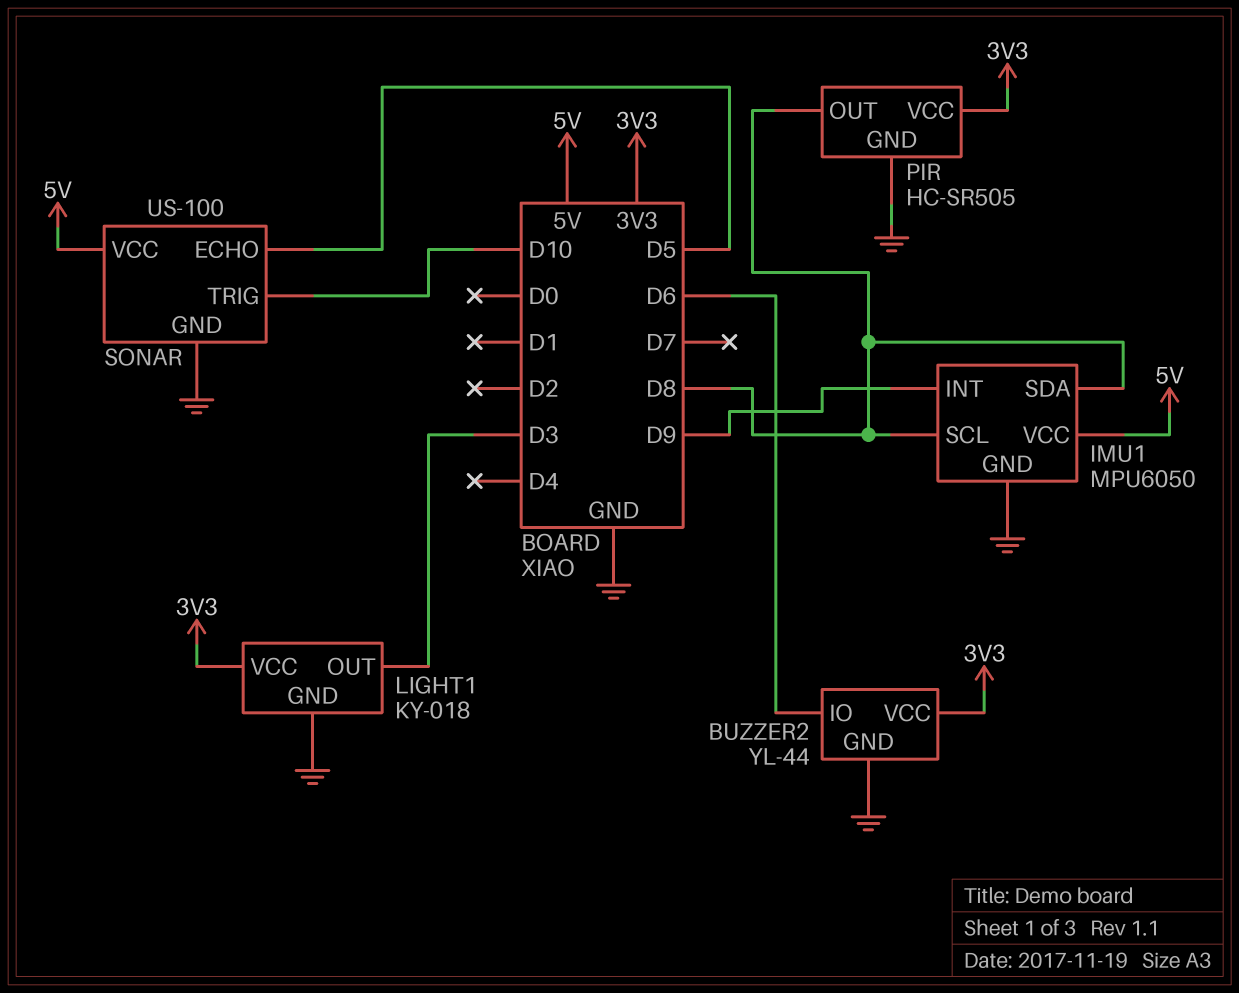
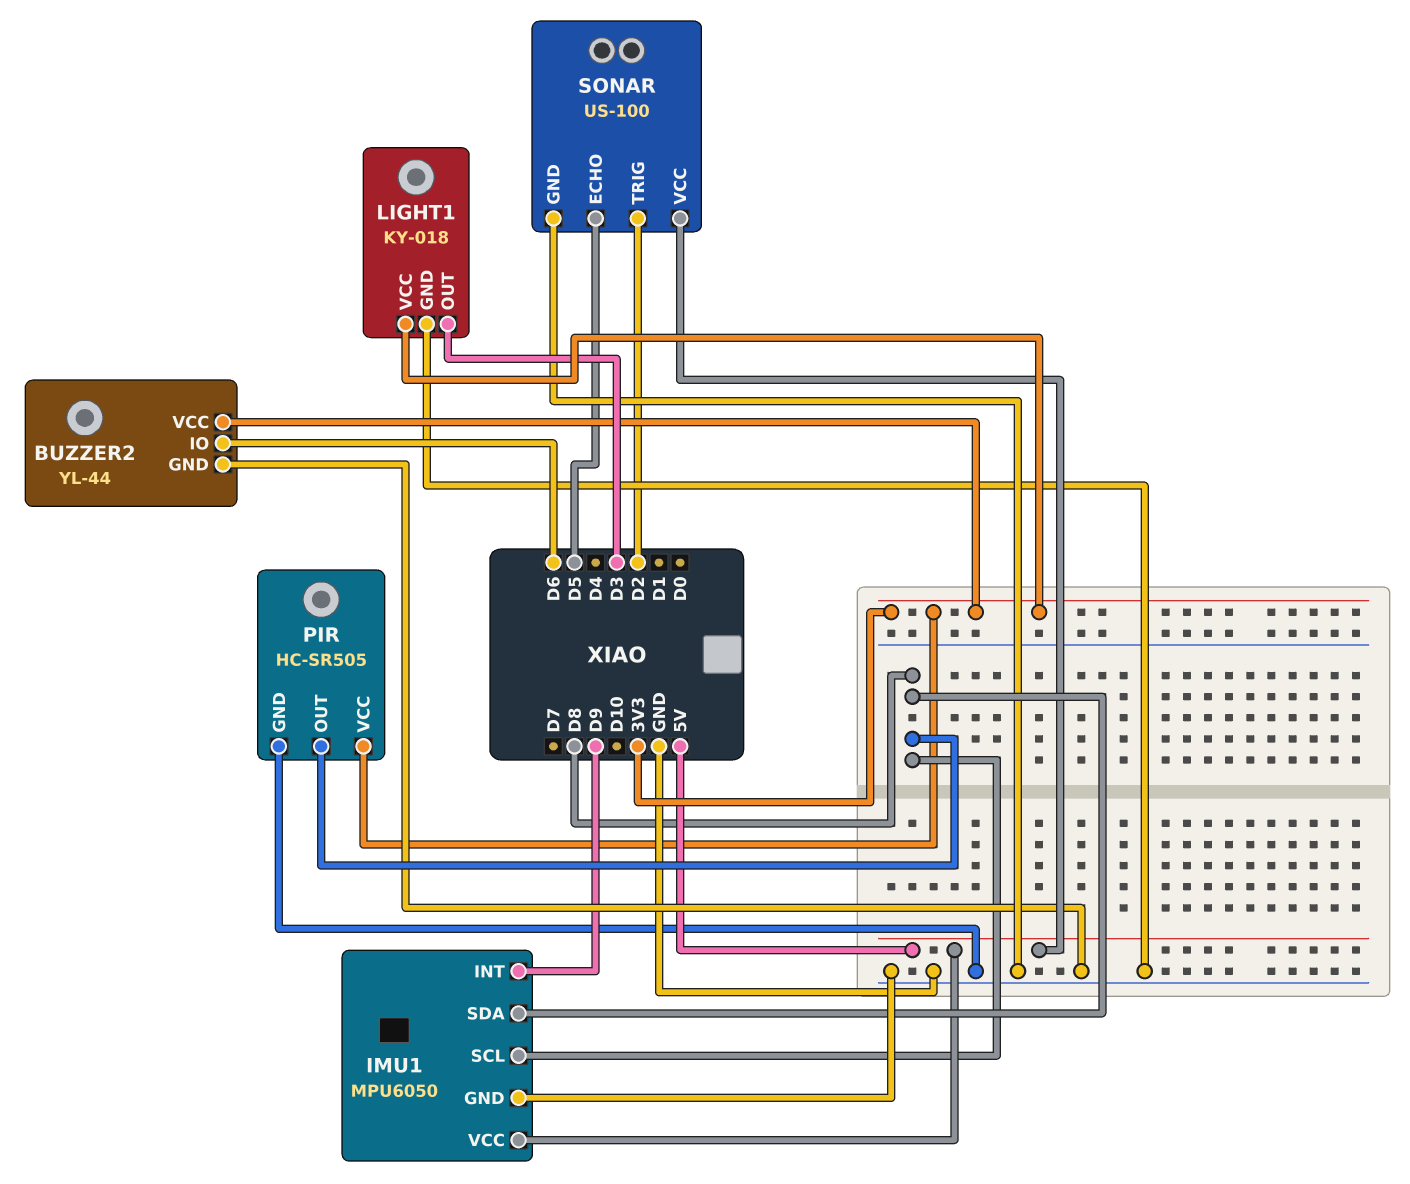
SONAR pin TRIG: D10 -> D2

